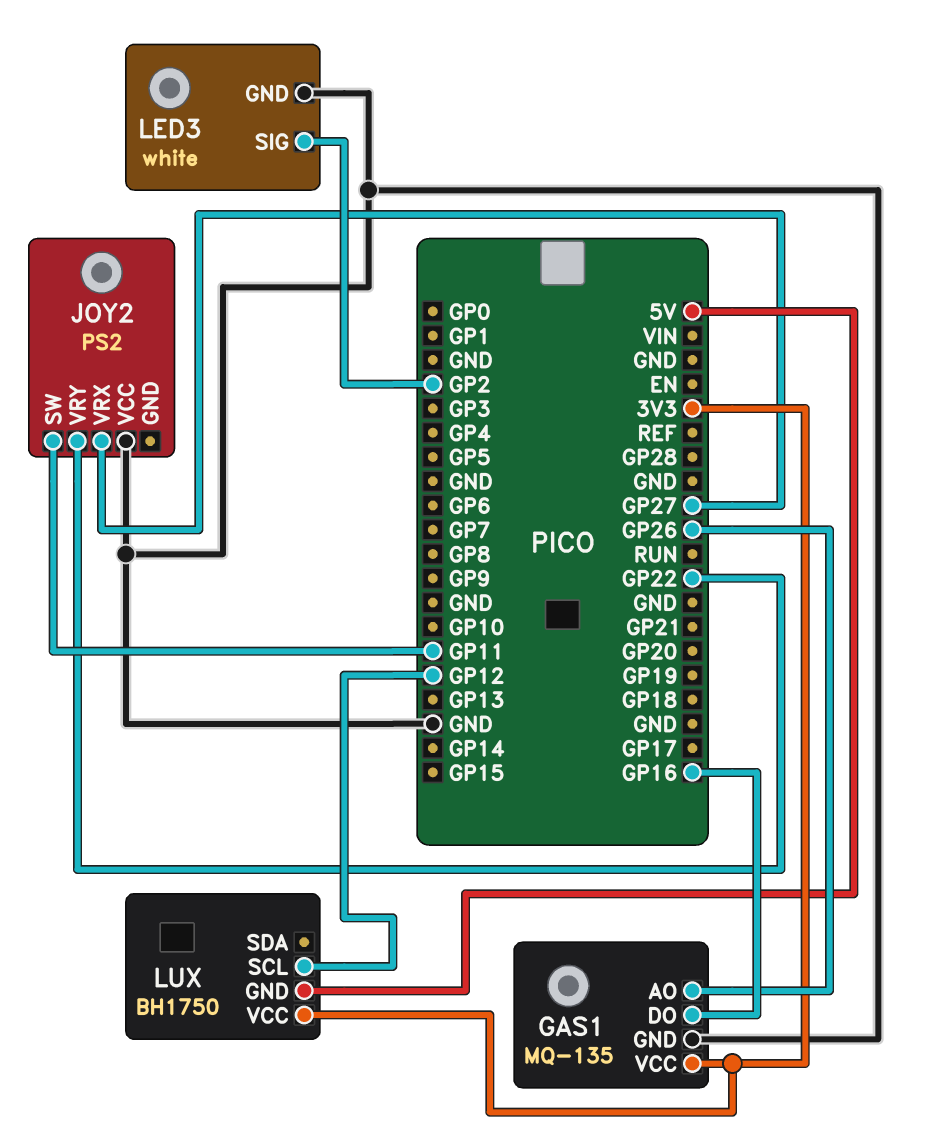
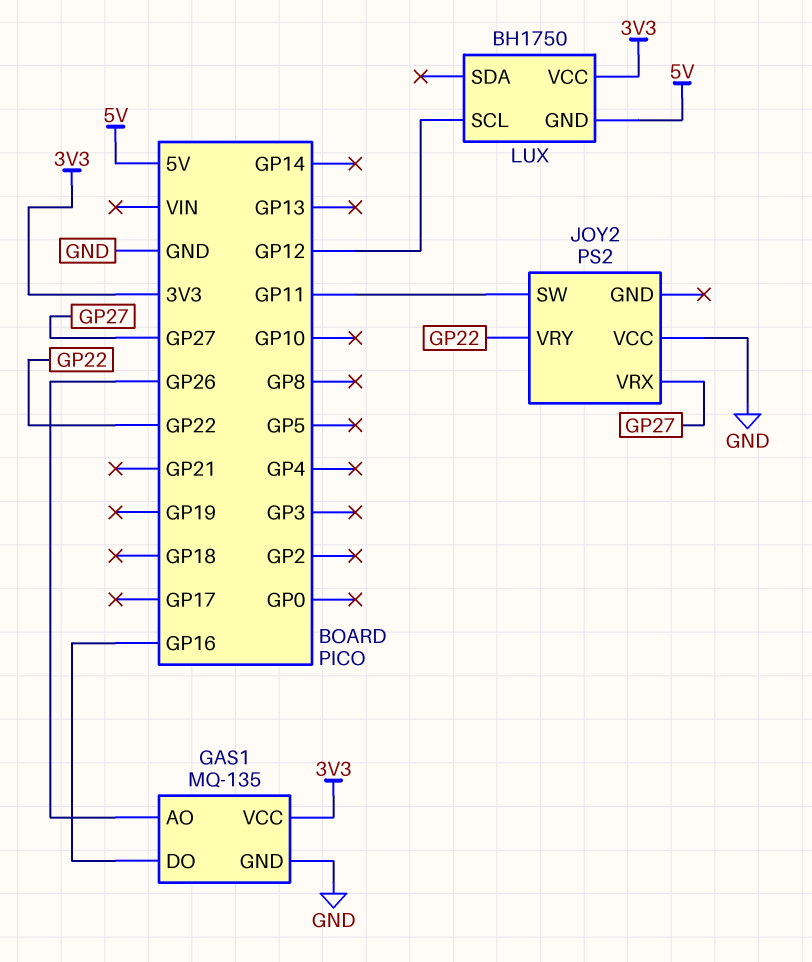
LED3: white -> none
LED3 pin GND: GND -> none
LED3 pin SIG: GP2 -> none

